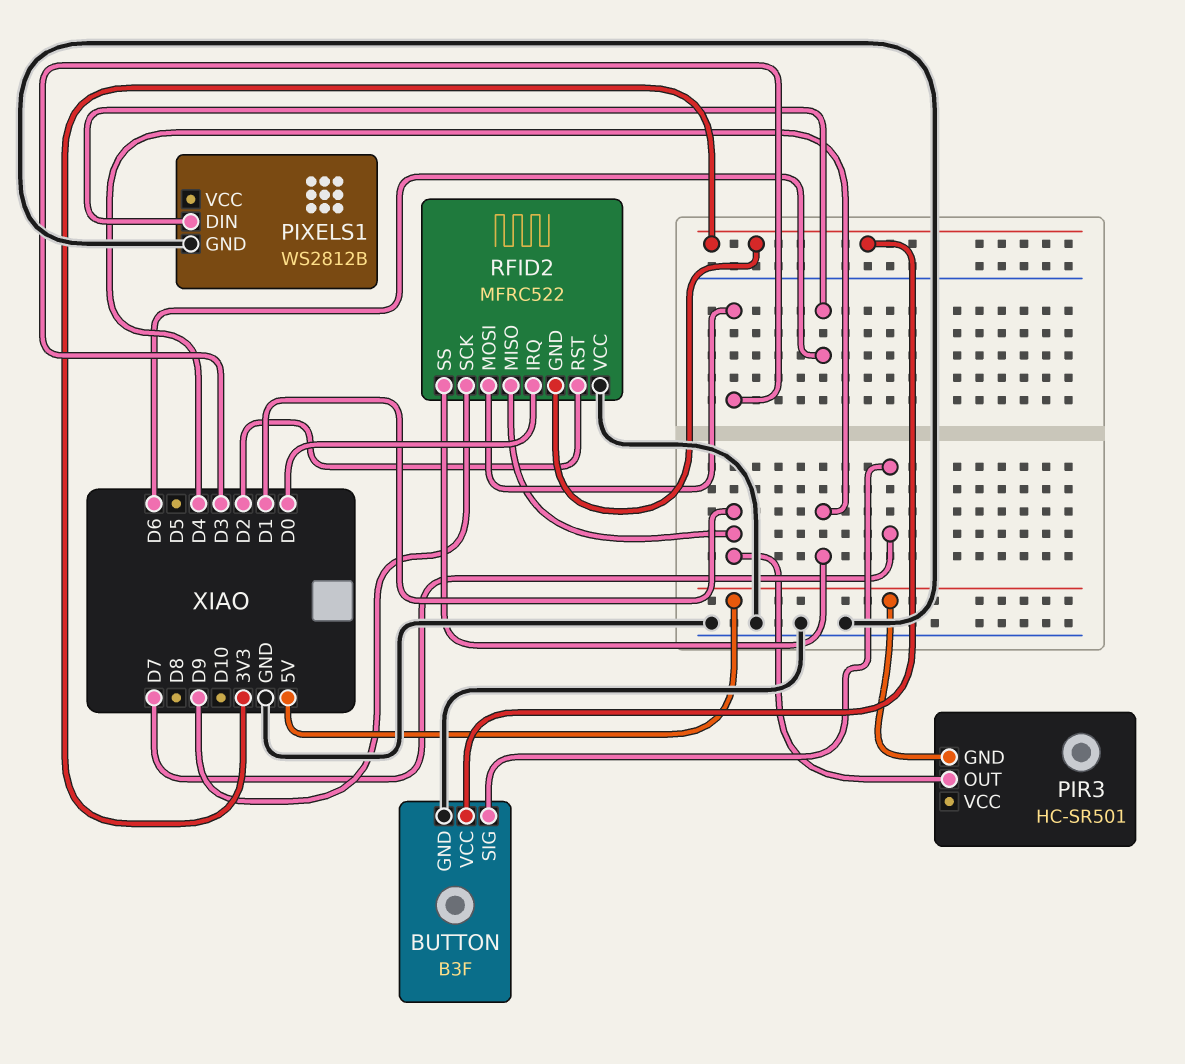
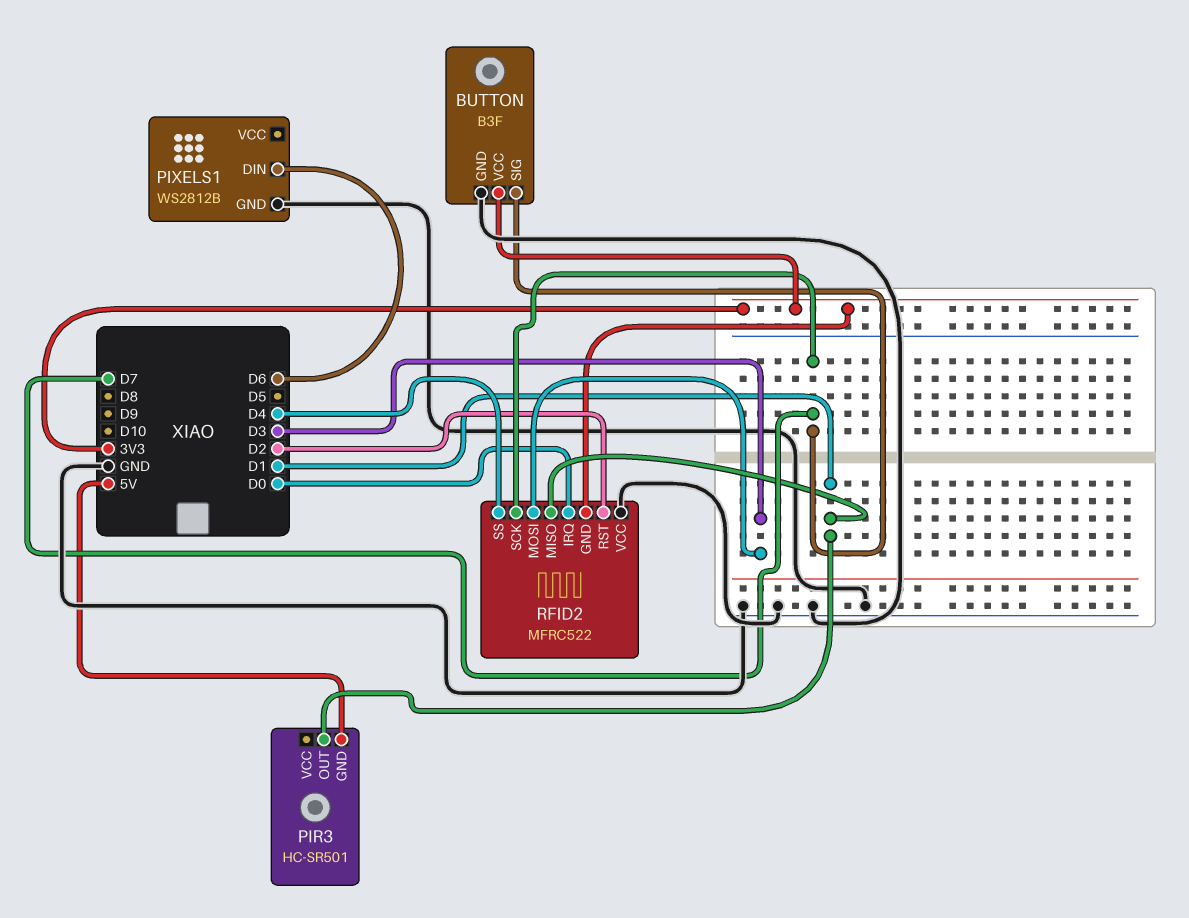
RFID2 pin SCK: D9 -> D7

